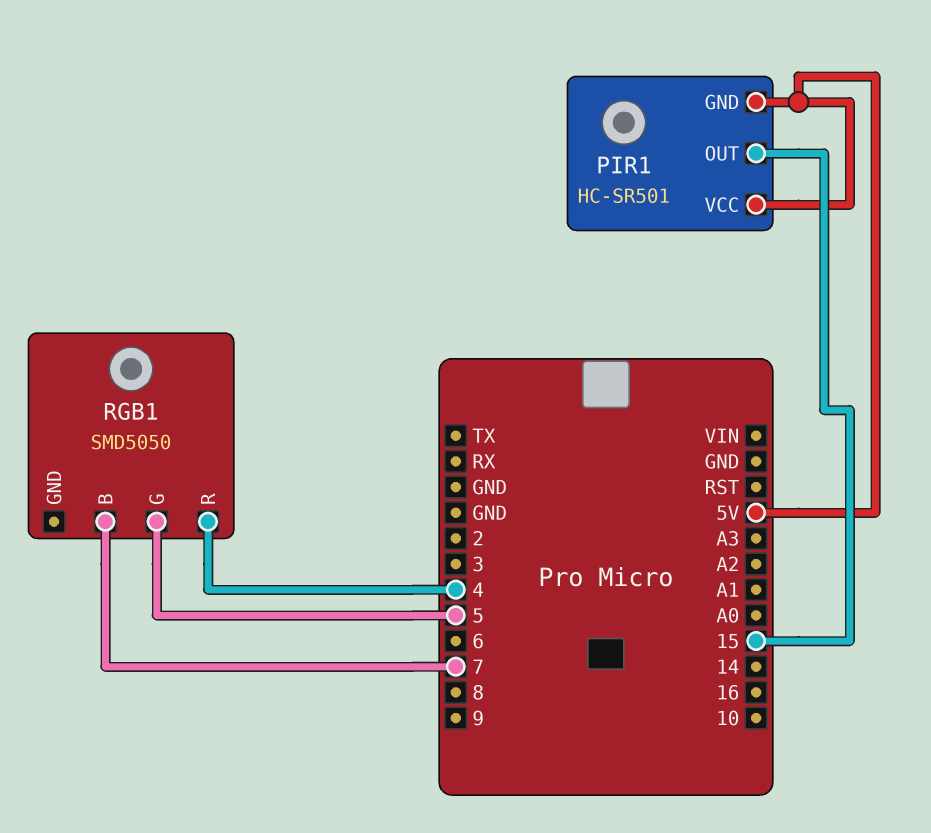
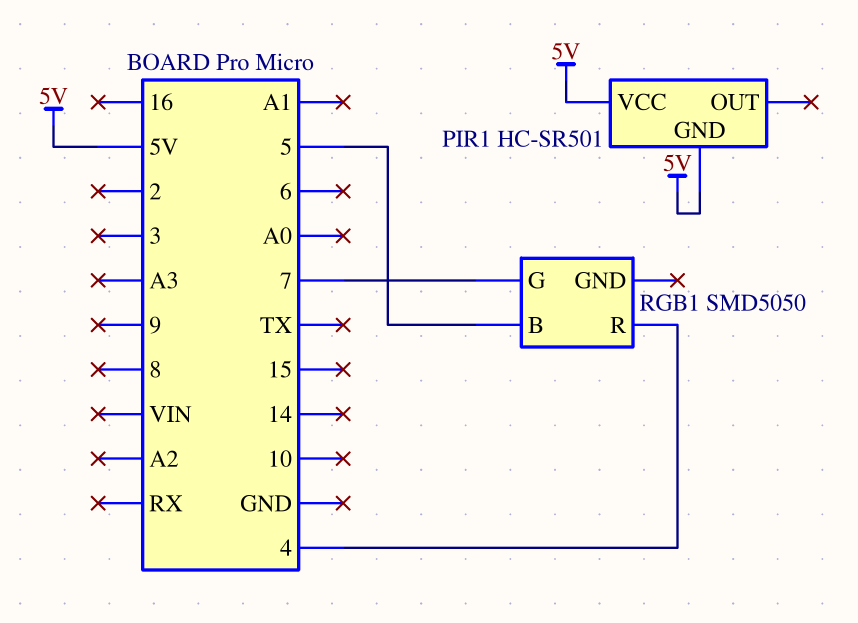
PIR1 pin OUT: 15 -> none
RGB1 pin B: 7 -> 5
RGB1 pin G: 5 -> 7

